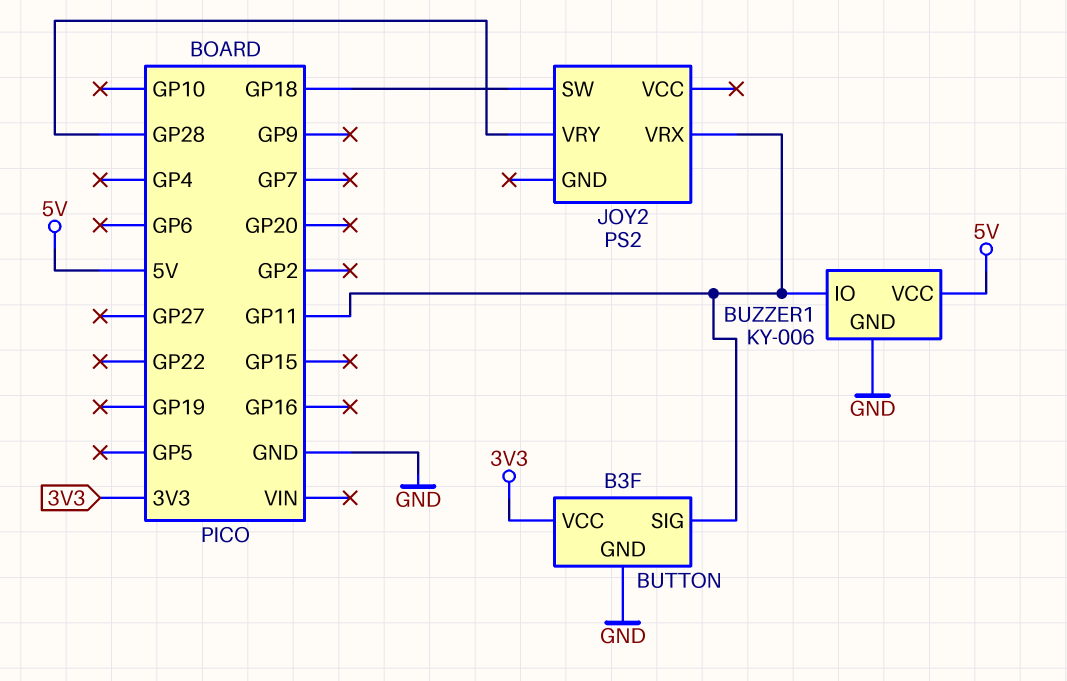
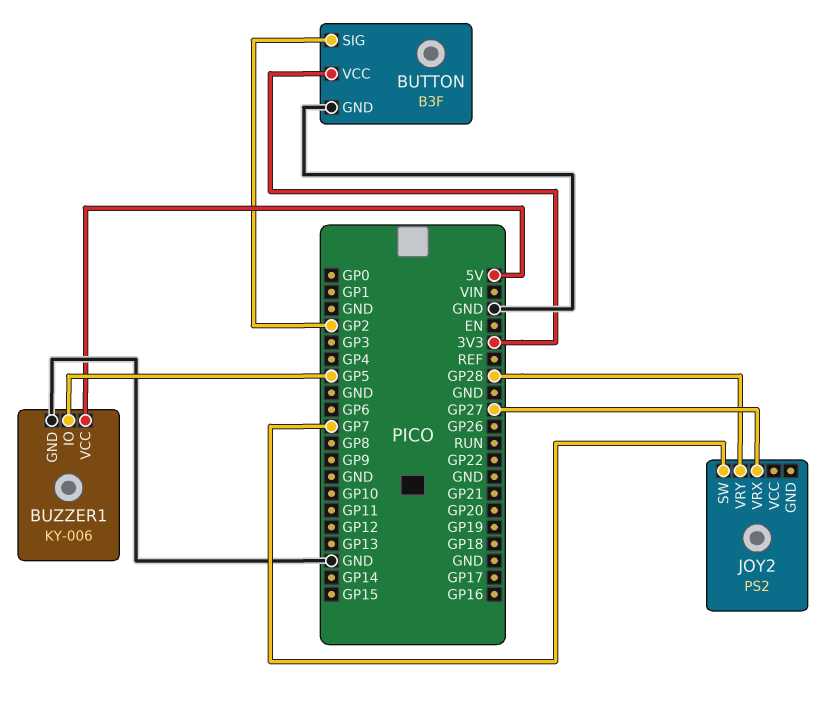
BUTTON pin SIG: GP11 -> GP2
BUZZER1 pin IO: GP11 -> GP5
JOY2 pin SW: GP18 -> GP7
JOY2 pin VRX: GP11 -> GP27

